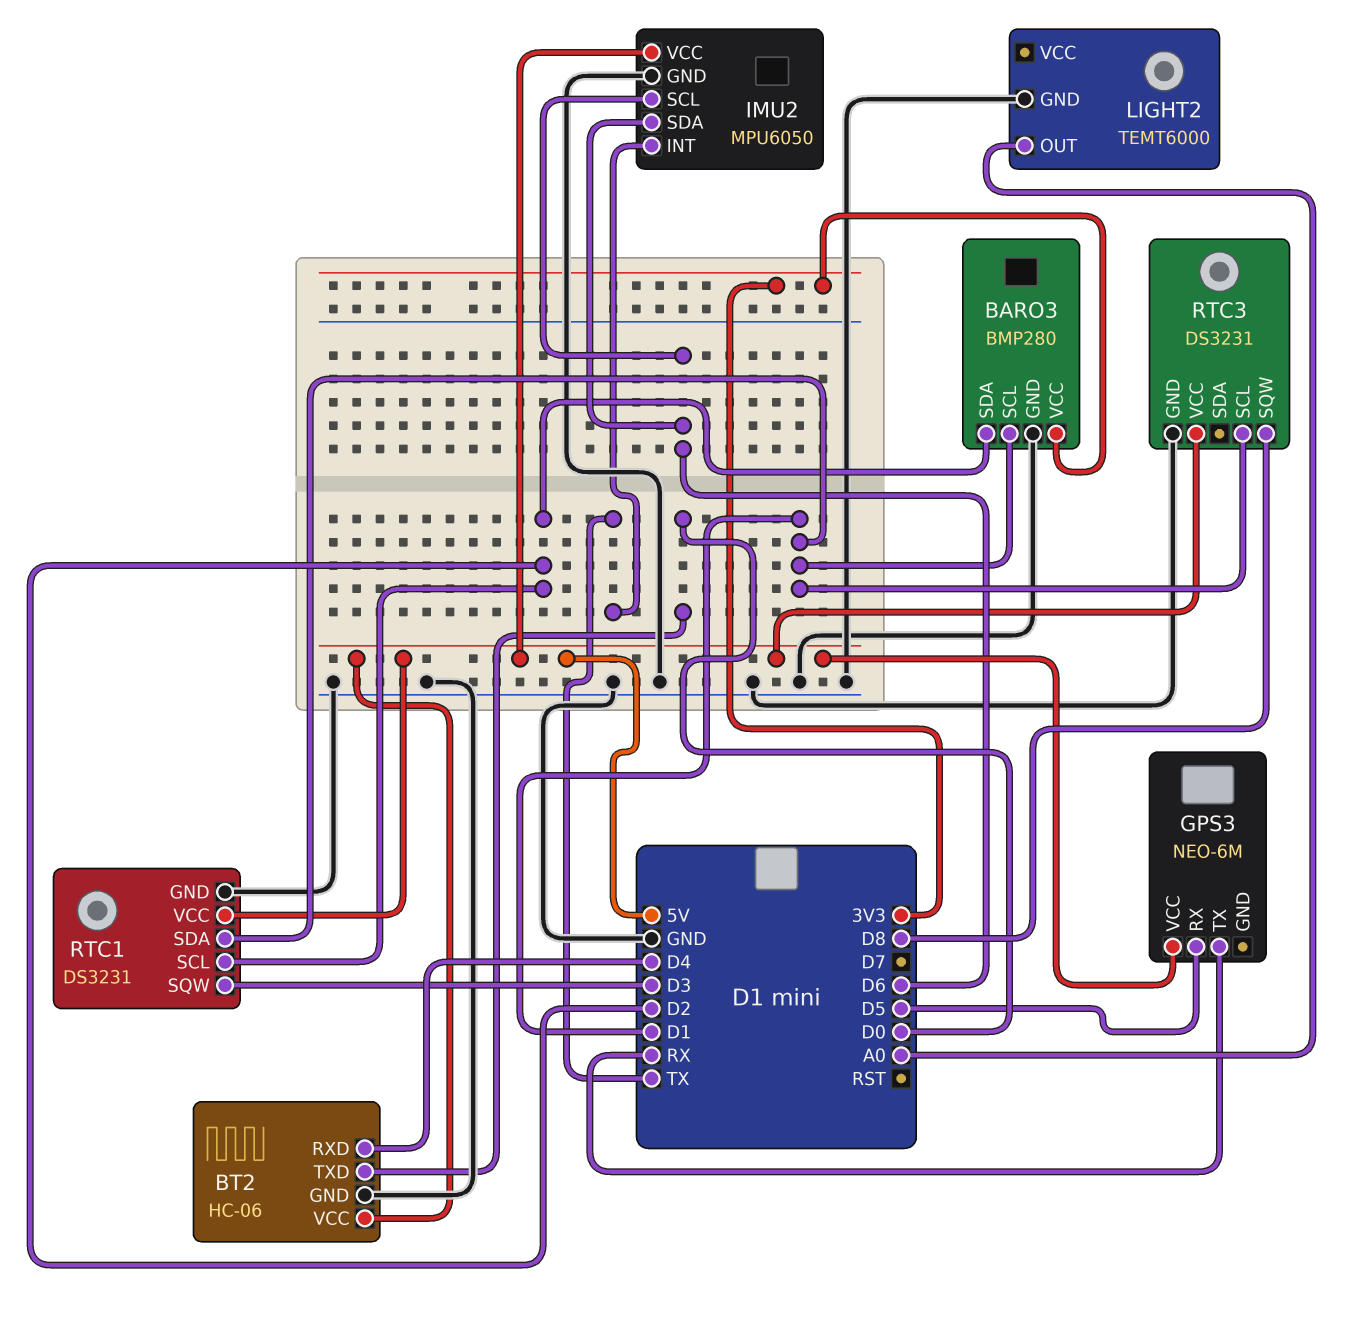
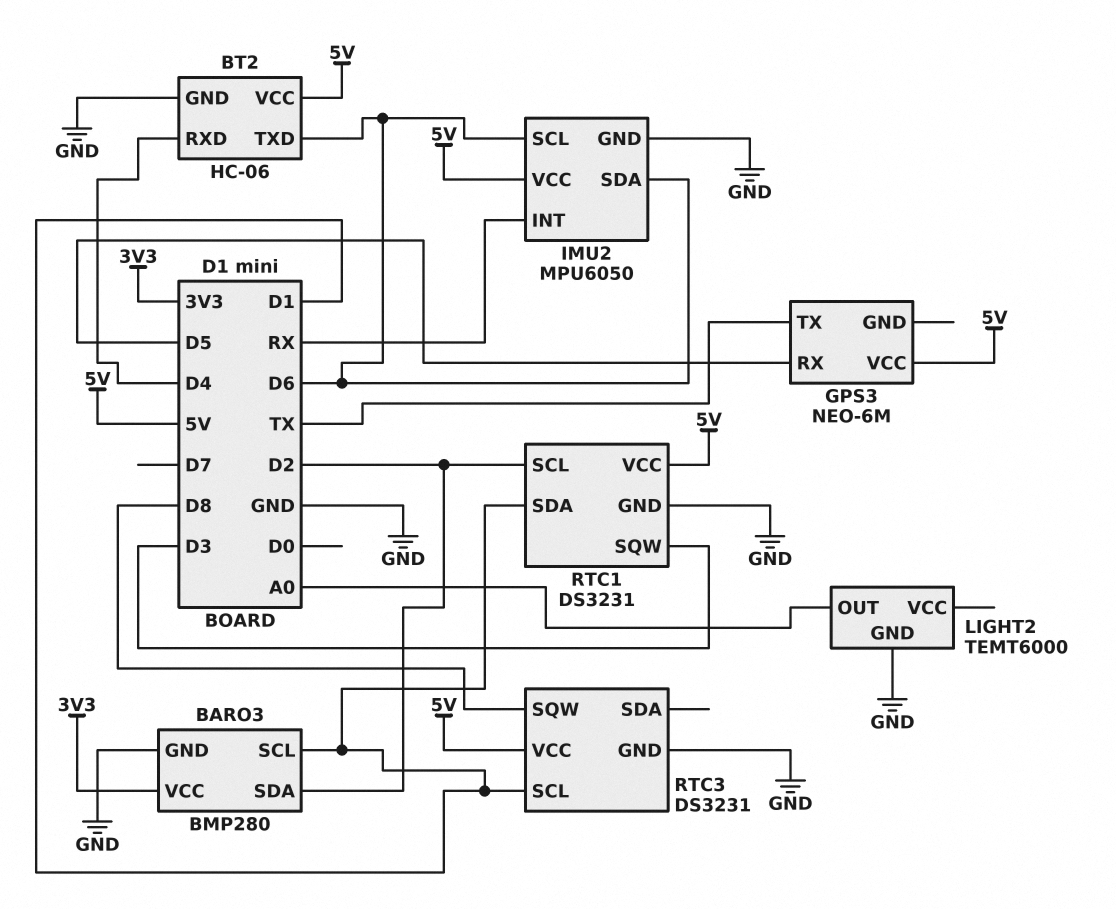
BT2 pin TXD: D0 -> D6
GPS3 pin TX: RX -> TX
IMU2 pin INT: TX -> RX

